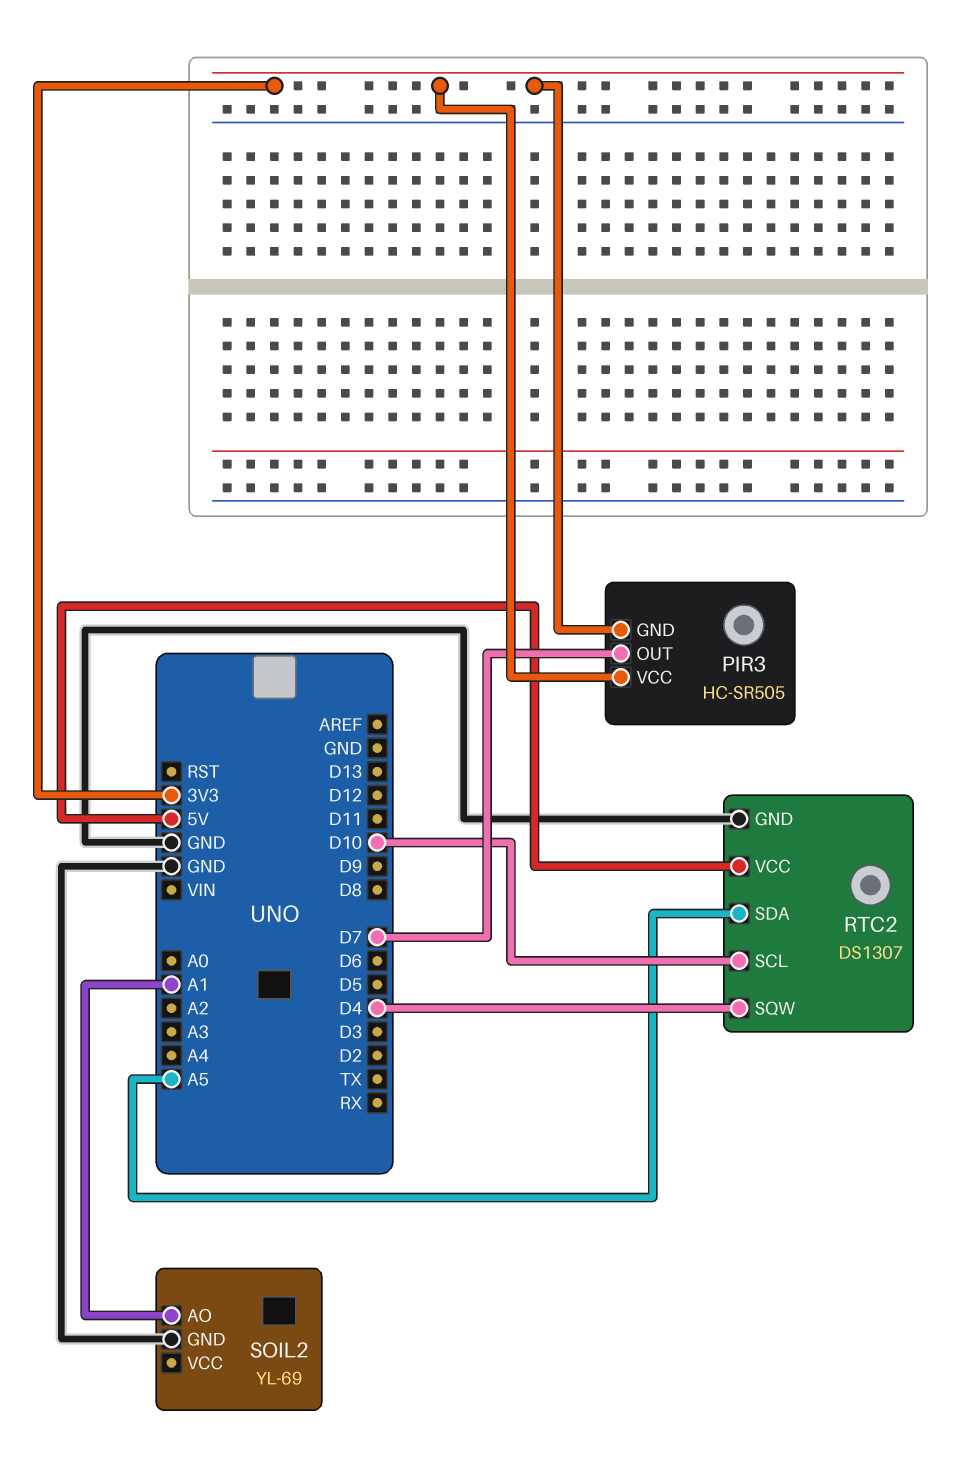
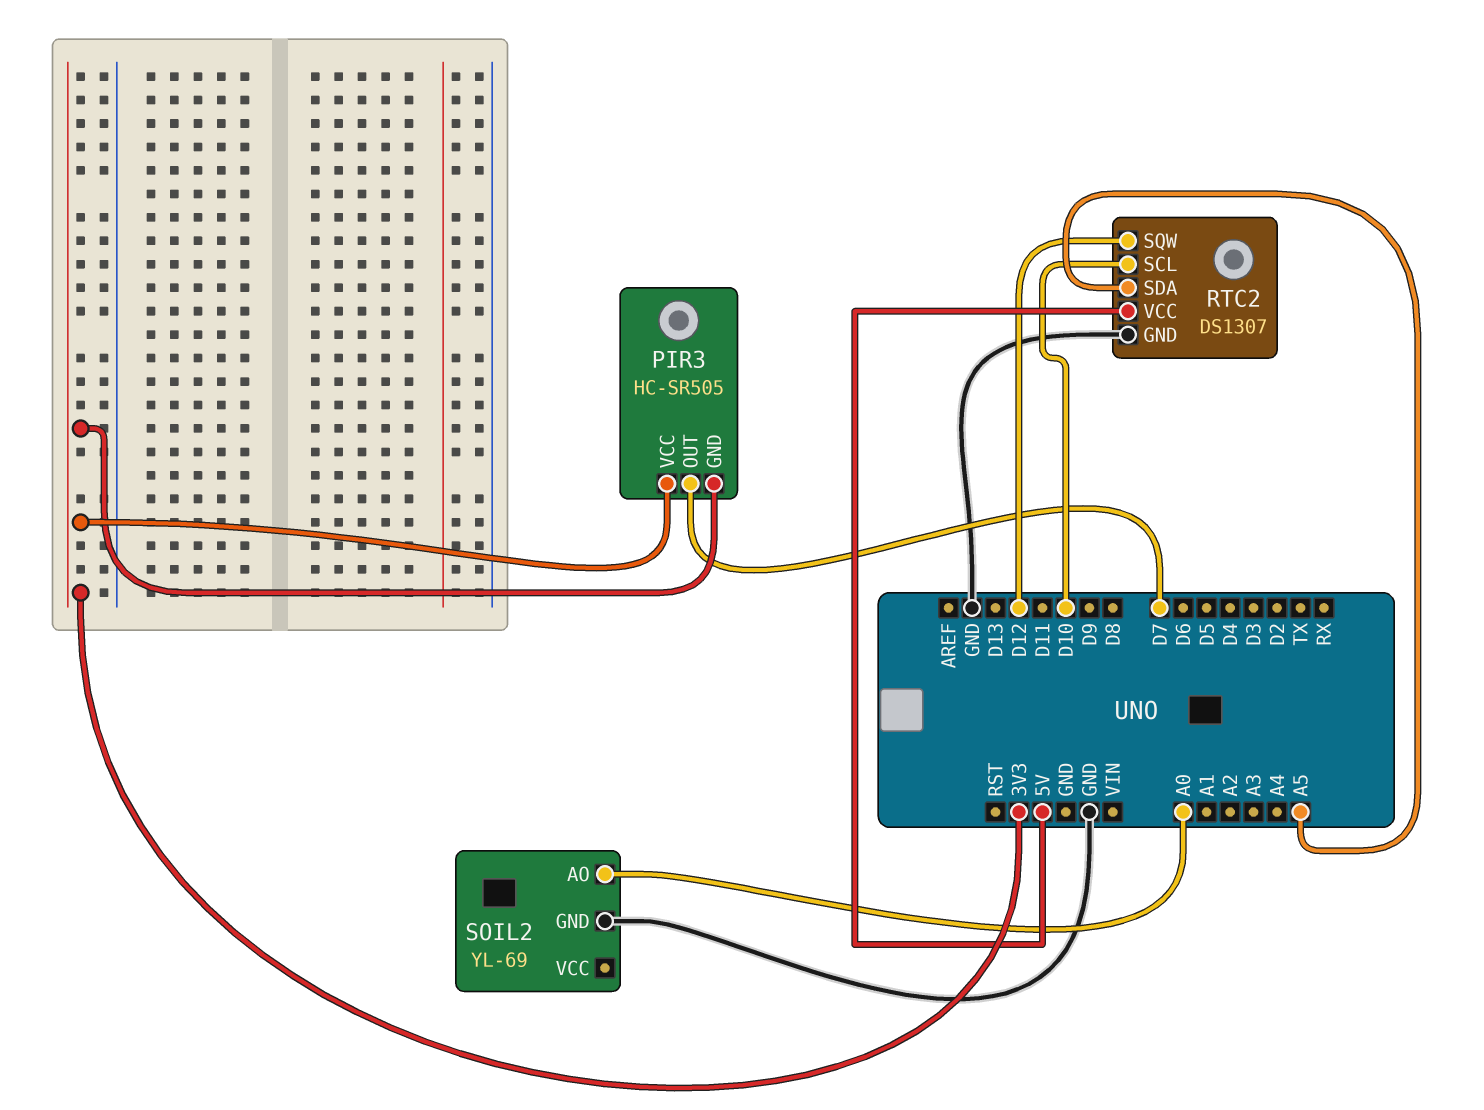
RTC2 pin SQW: D4 -> D12
SOIL2 pin AO: A1 -> A0

